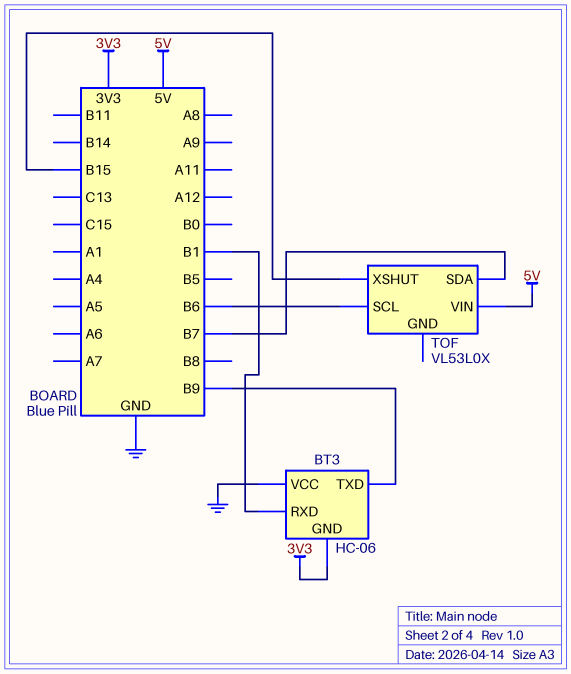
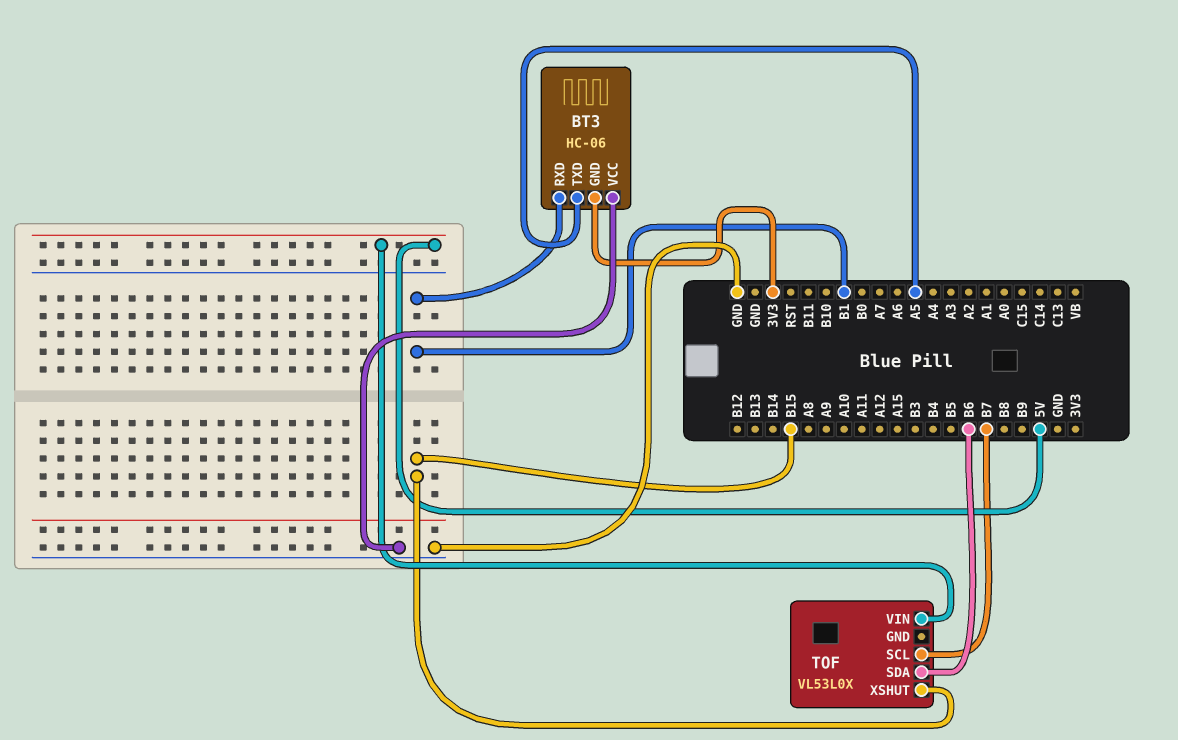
BT3 pin TXD: B9 -> A5
TOF pin SCL: B6 -> B7
TOF pin SDA: B7 -> B6

